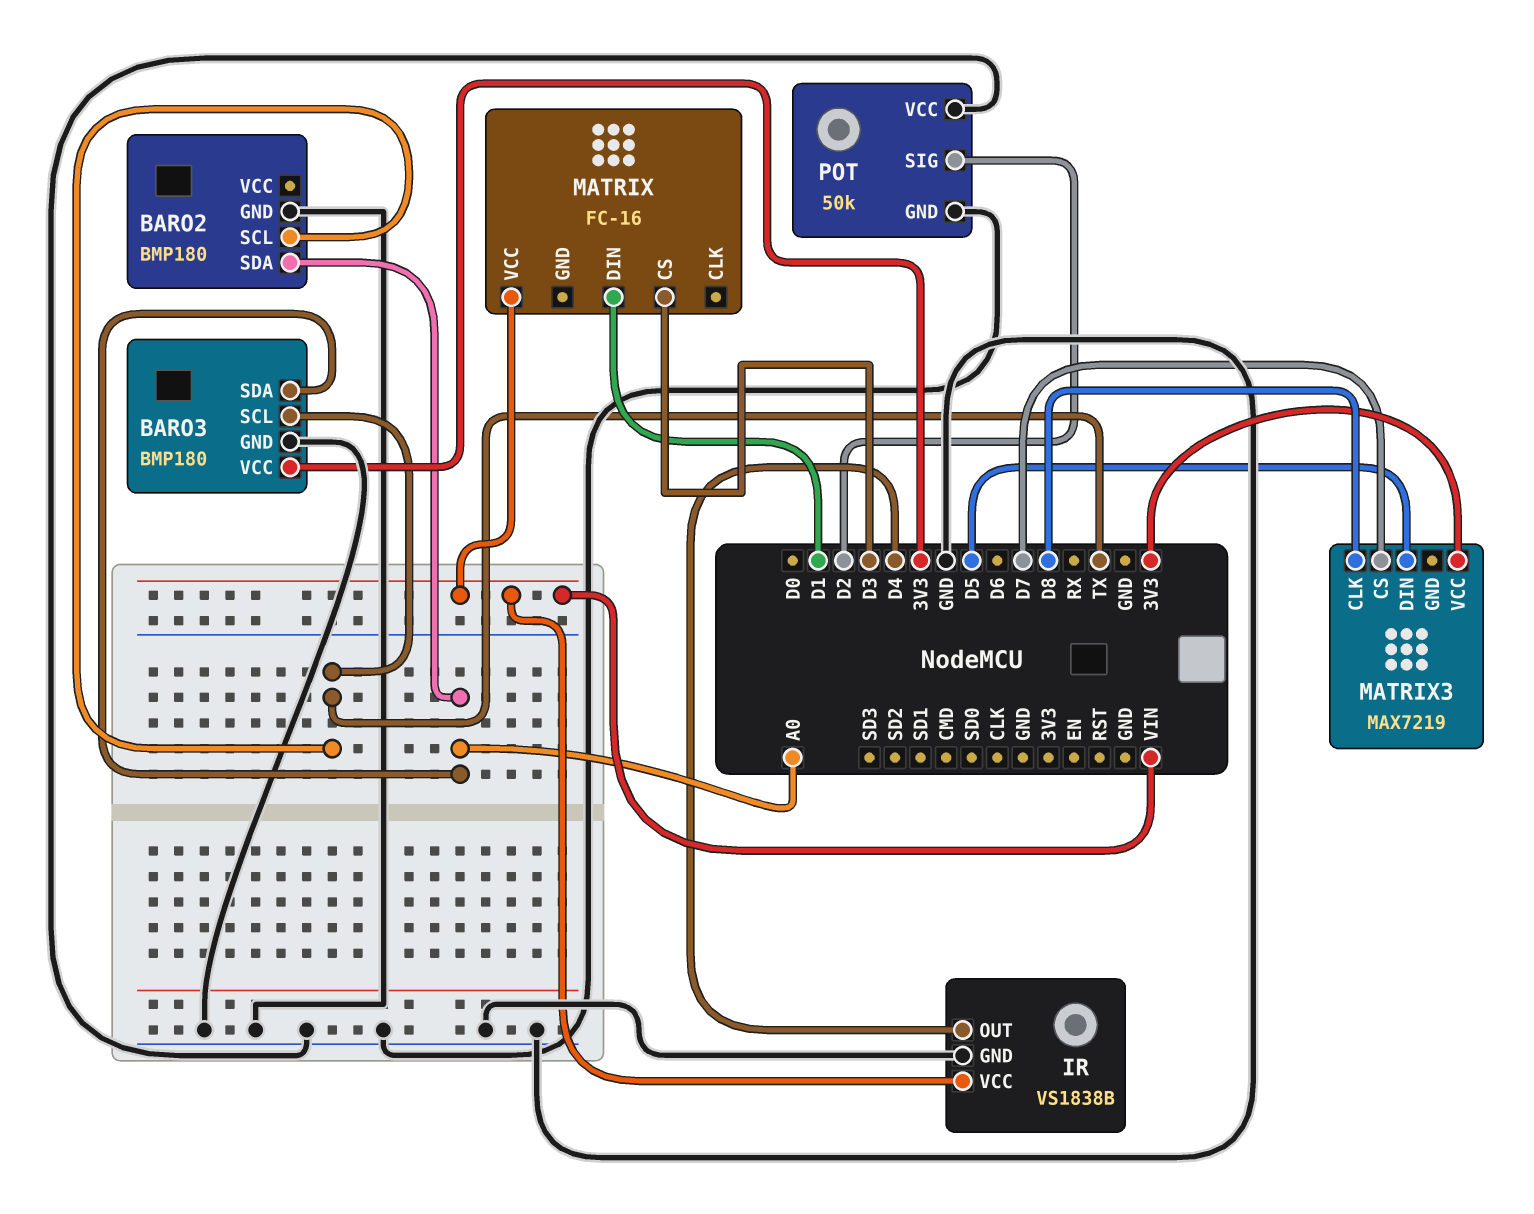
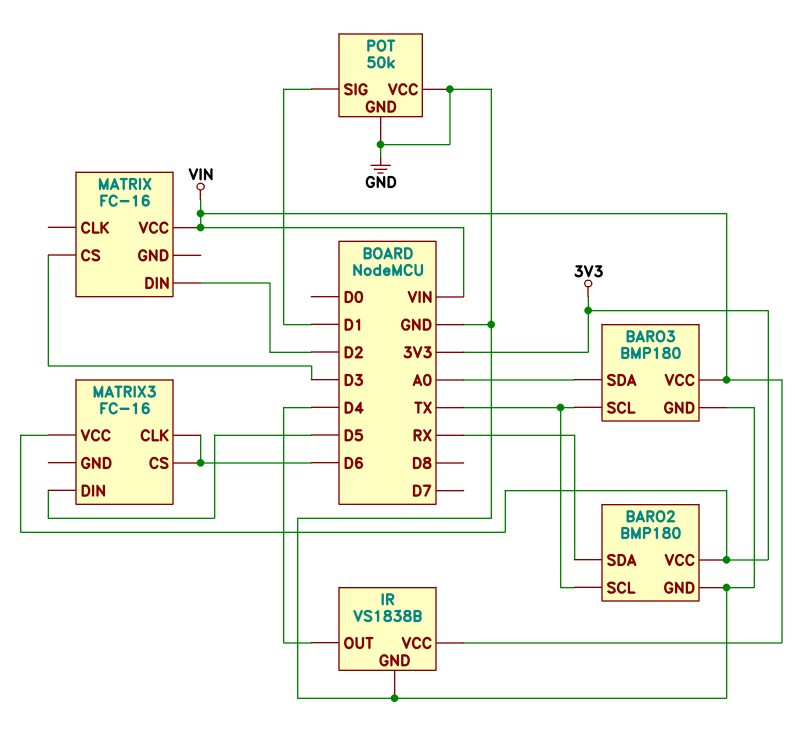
BARO2 pin SDA: A0 -> RX
BARO2 pin VCC: none -> 3V3
BARO3 pin VCC: 3V3 -> VIN
MATRIX pin DIN: D1 -> D2
MATRIX3: MAX7219 -> FC-16
MATRIX3 pin CLK: D8 -> D6
MATRIX3 pin CS: D7 -> D6
POT pin SIG: D2 -> D1

